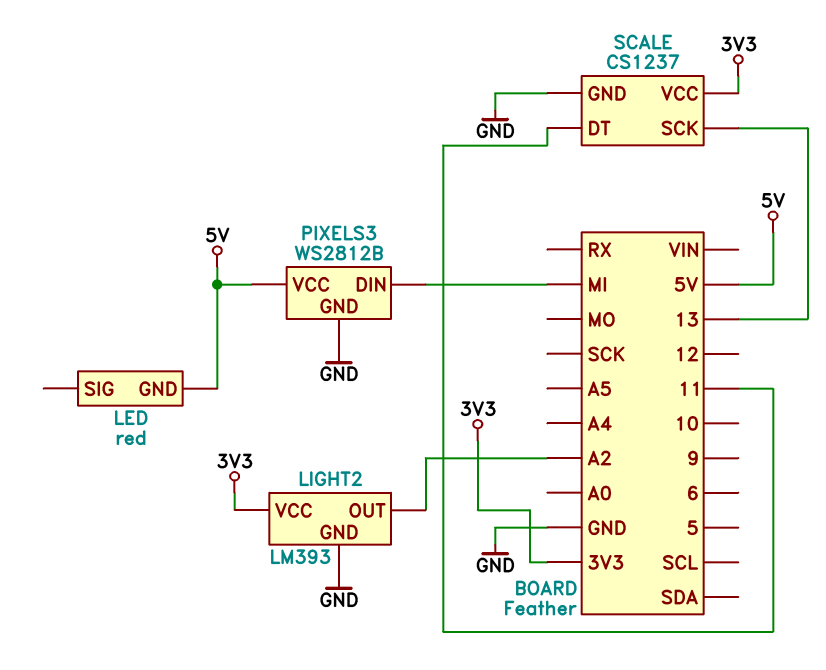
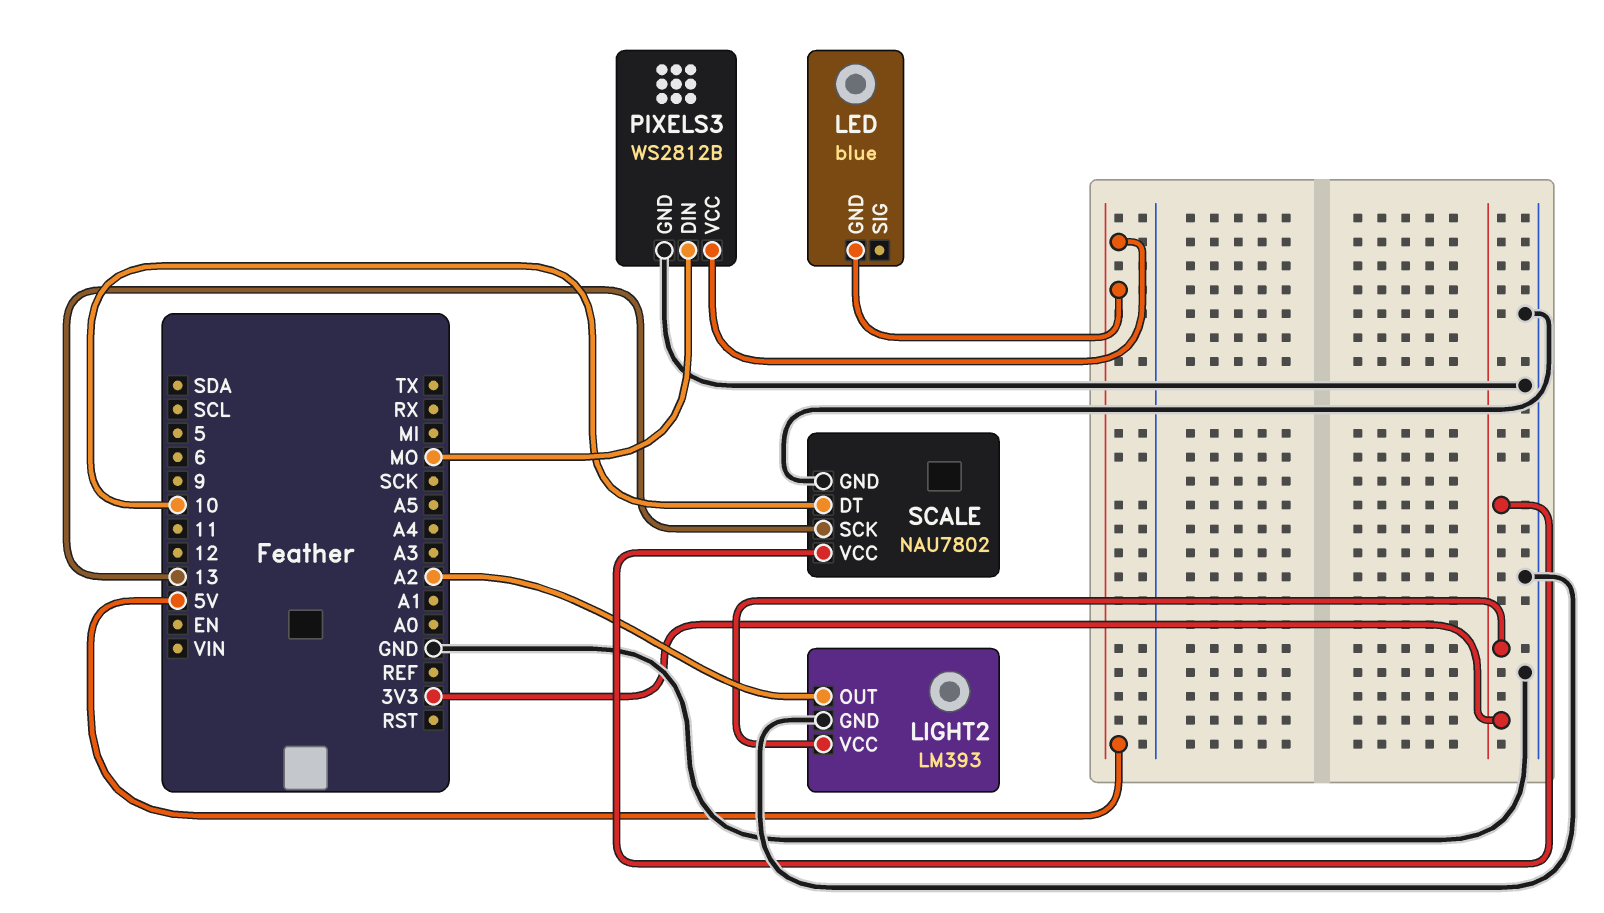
LED: red -> blue
PIXELS3 pin DIN: MI -> MO
SCALE: CS1237 -> NAU7802
SCALE pin DT: 11 -> 10

